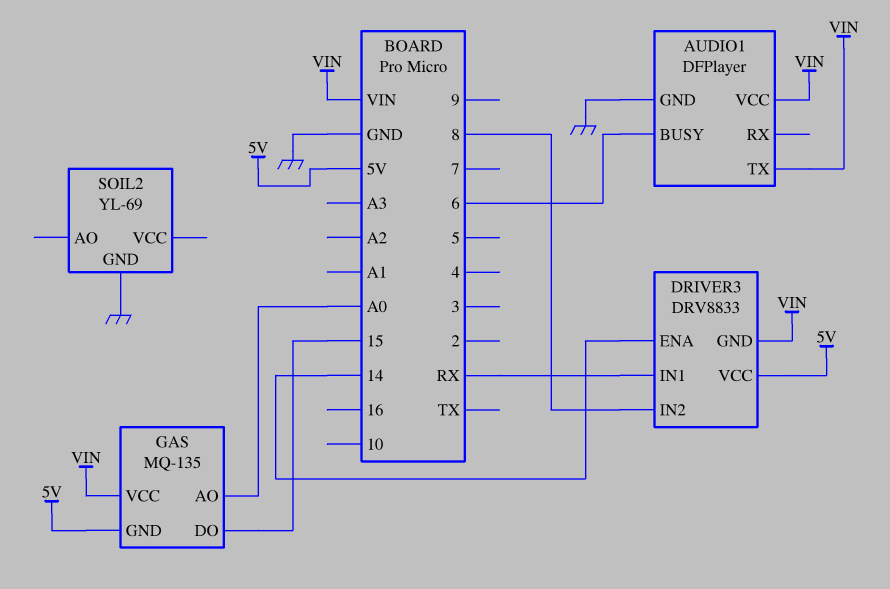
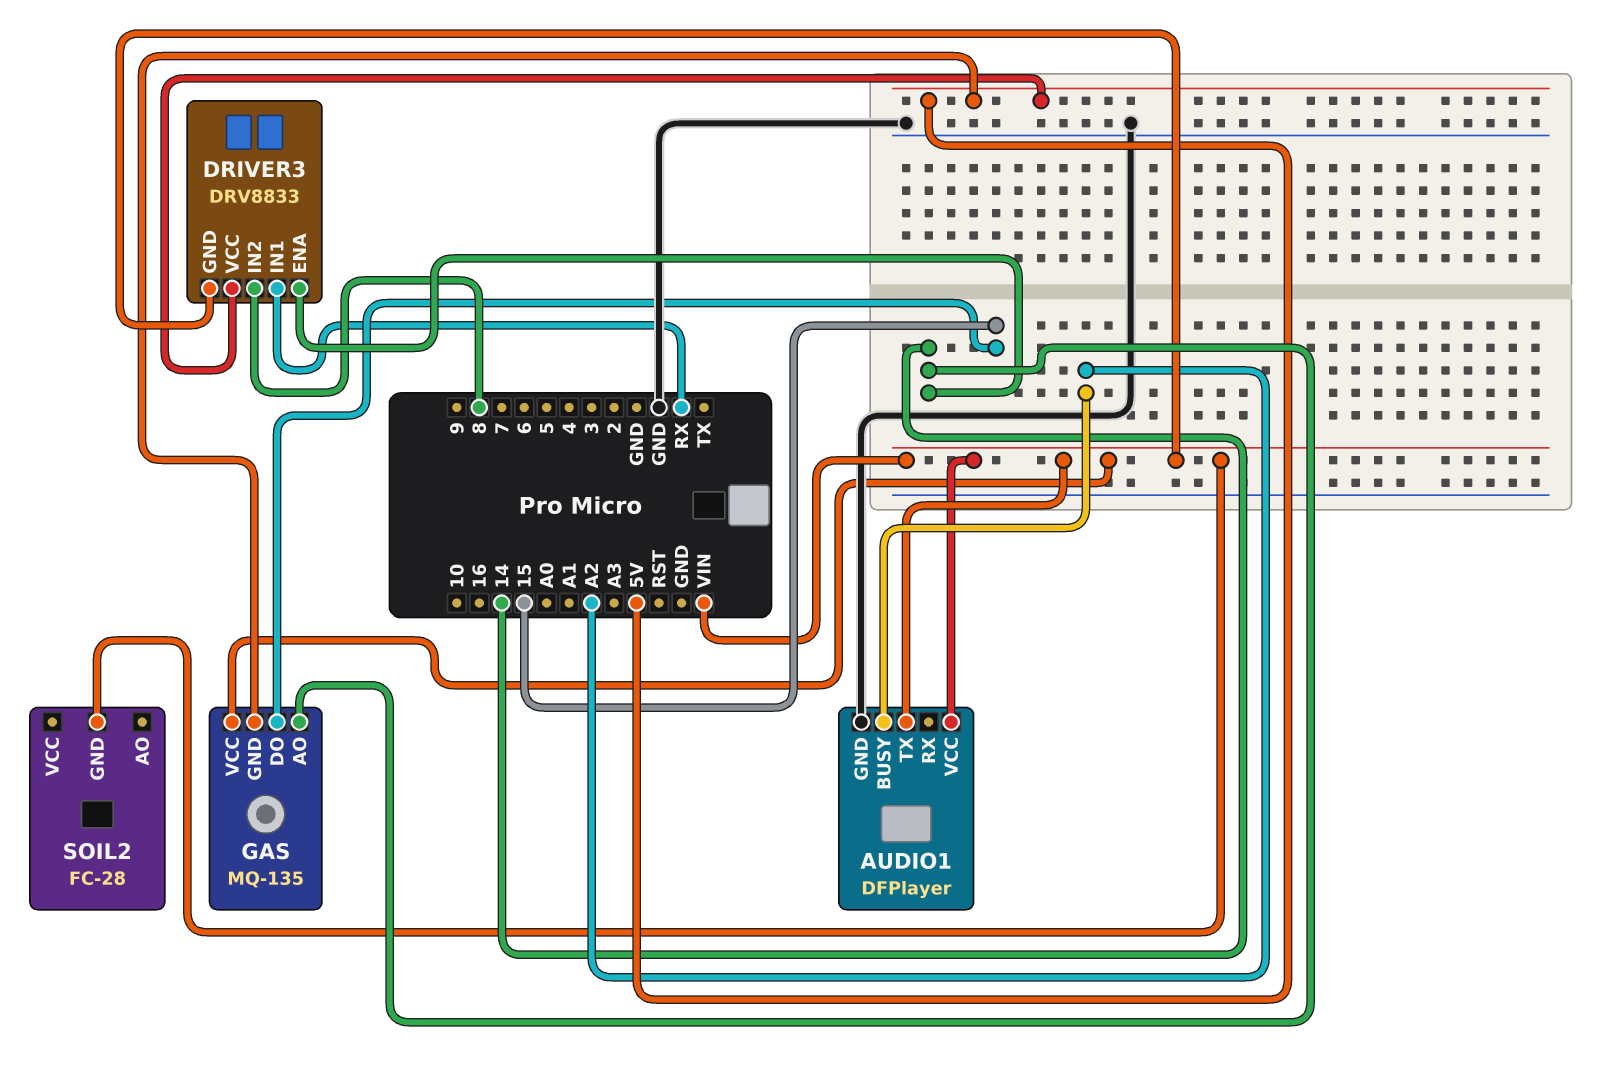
AUDIO1 pin BUSY: 6 -> A2
GAS pin AO: A0 -> 14
SOIL2: YL-69 -> FC-28
SOIL2 pin GND: GND -> VIN

